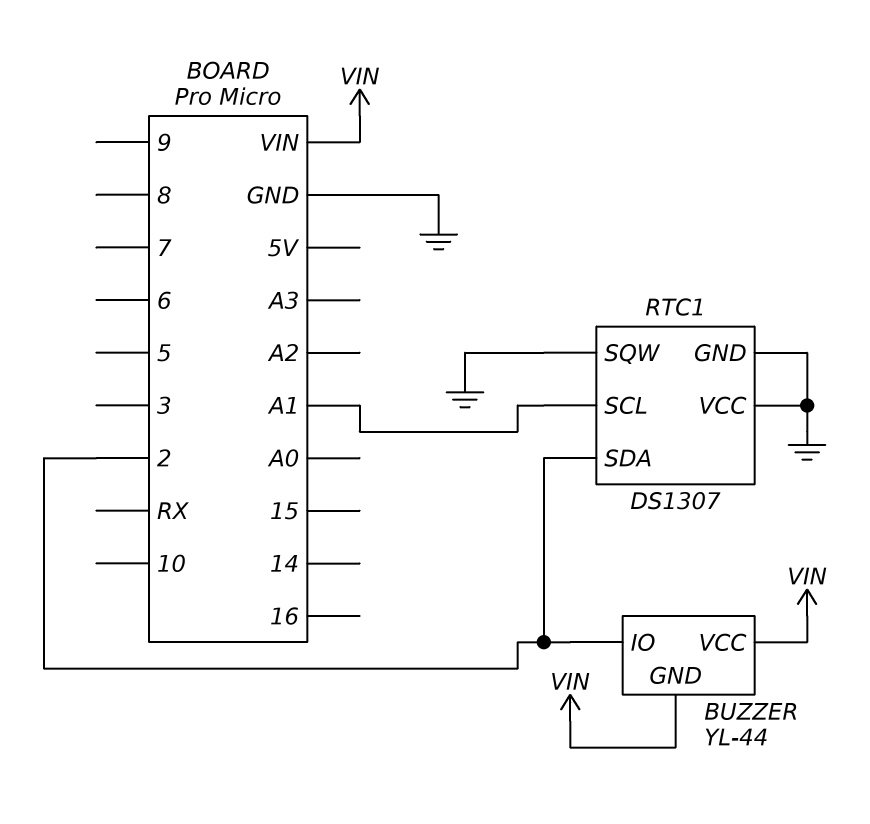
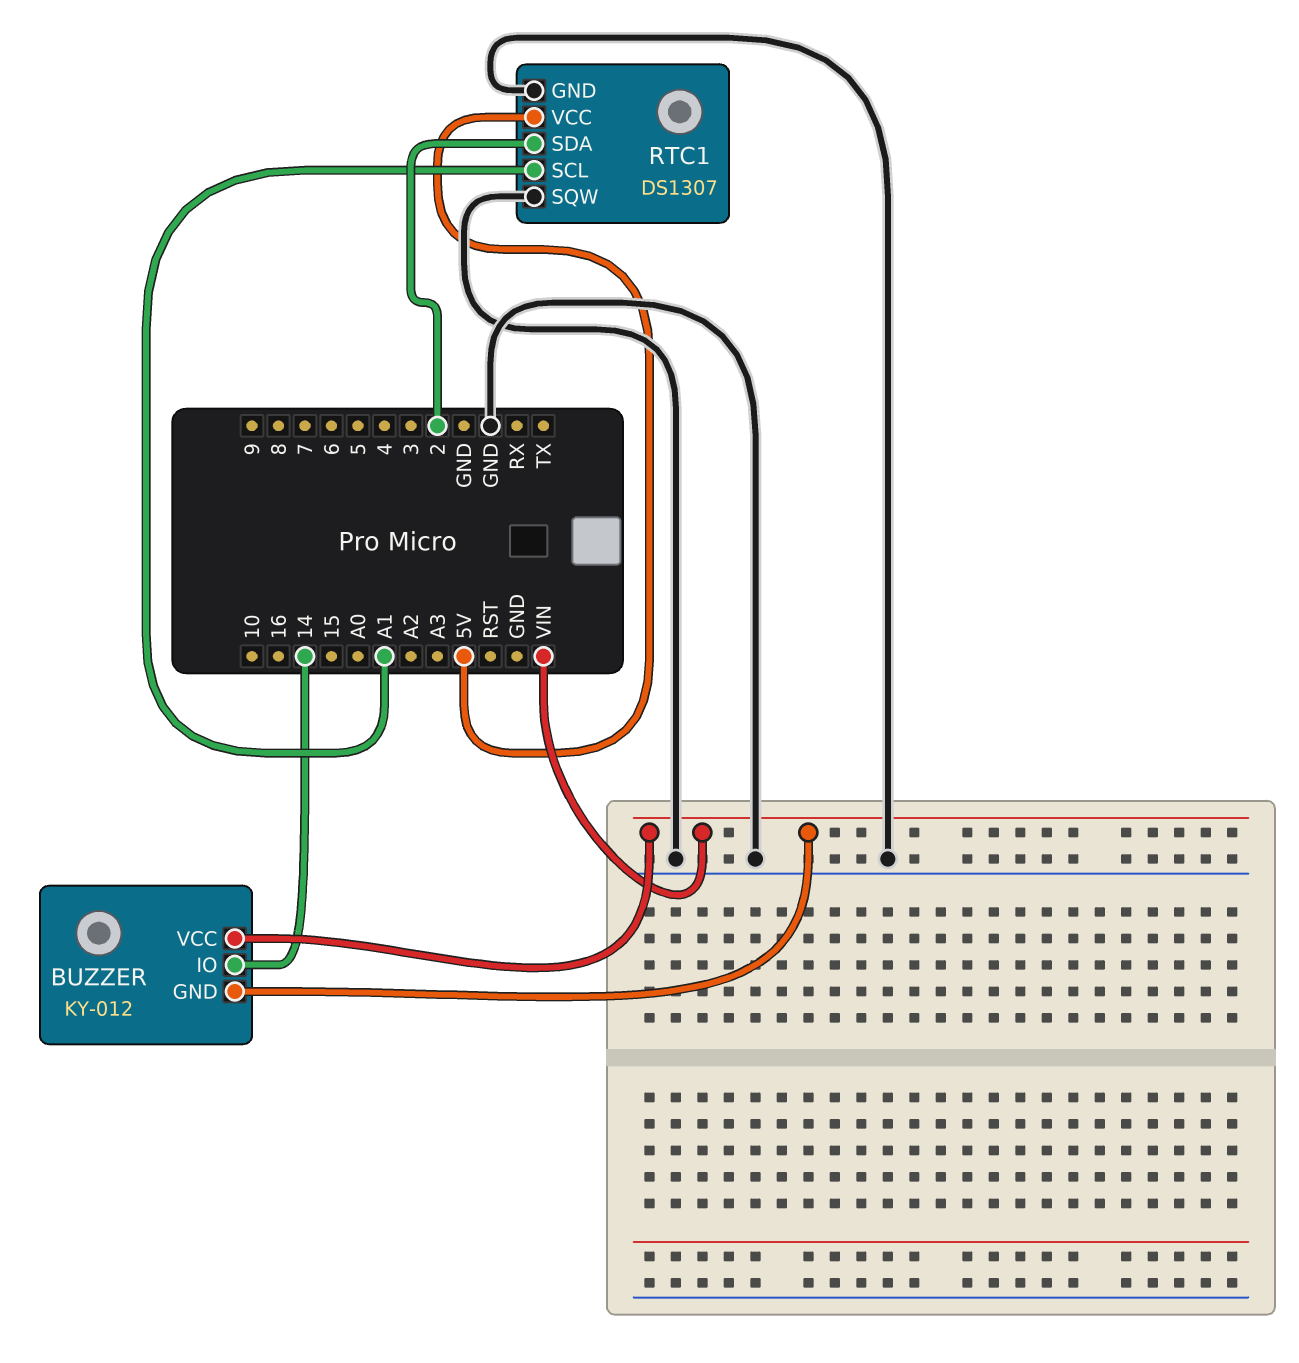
BUZZER: YL-44 -> KY-012
BUZZER pin IO: 2 -> 14
RTC1 pin VCC: GND -> 5V

